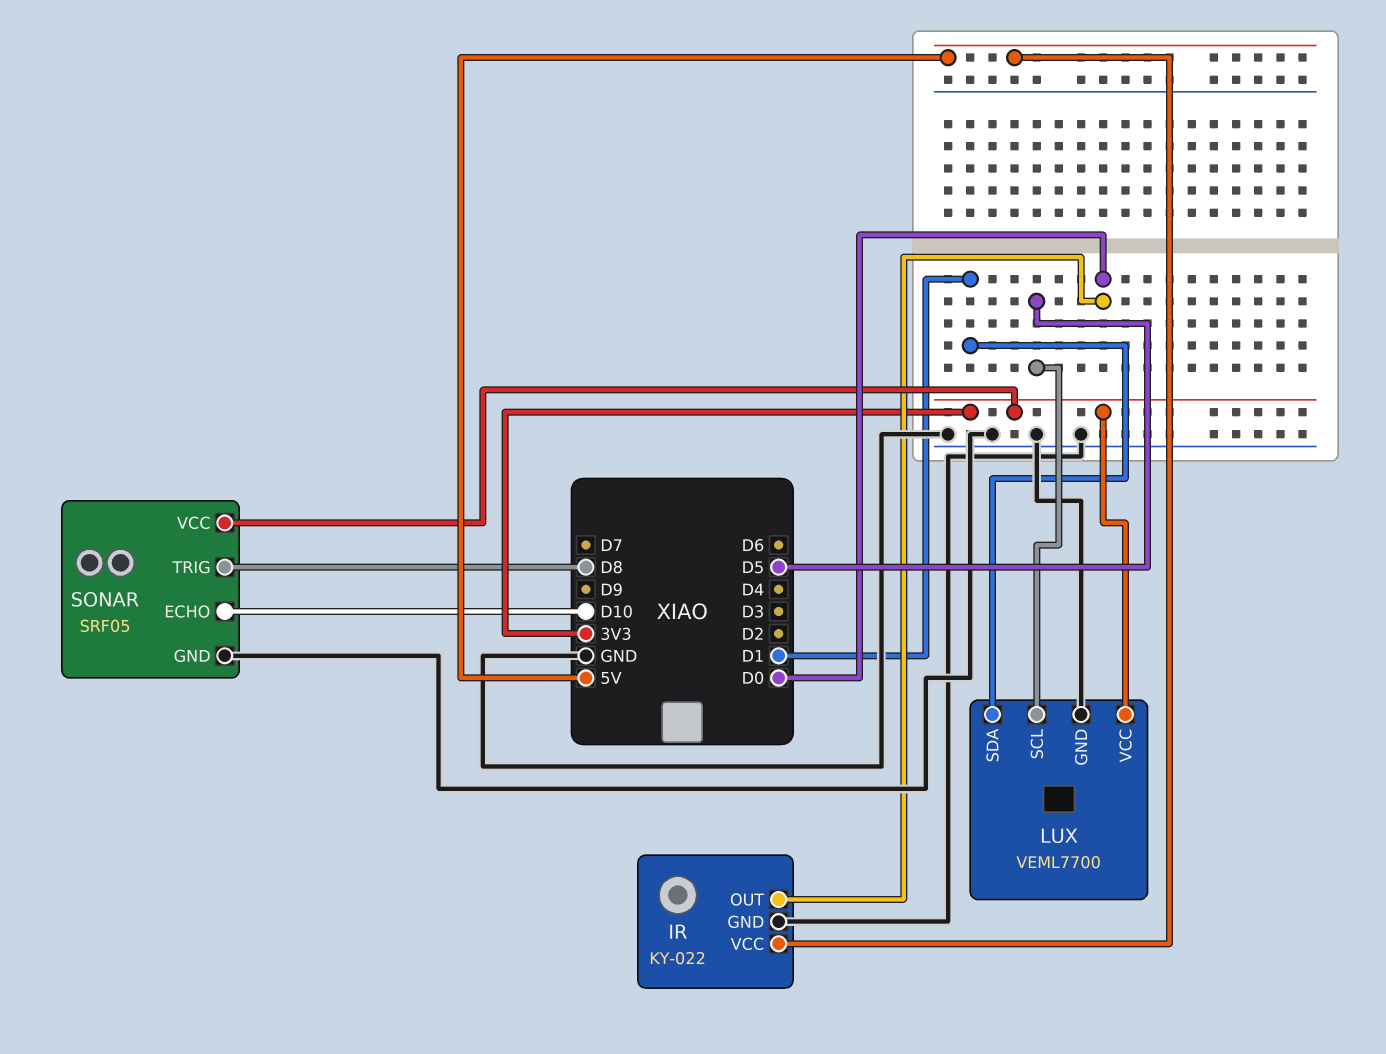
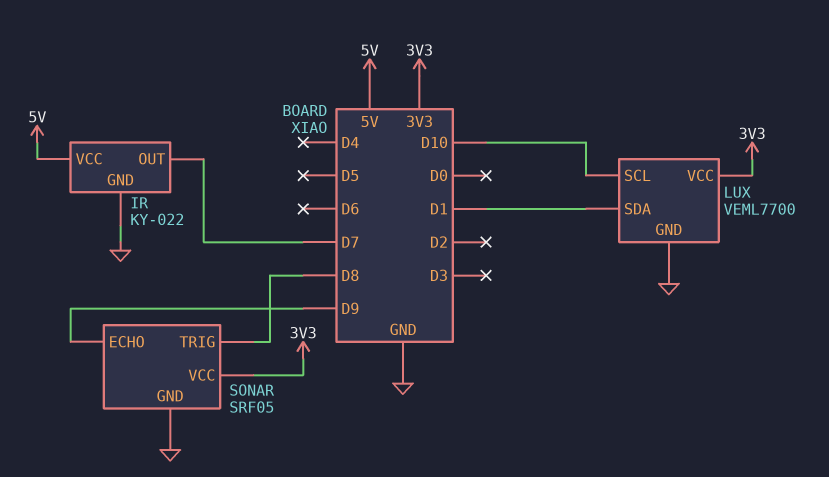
IR pin OUT: D0 -> D7
LUX pin SCL: D5 -> D10
SONAR pin ECHO: D10 -> D9

